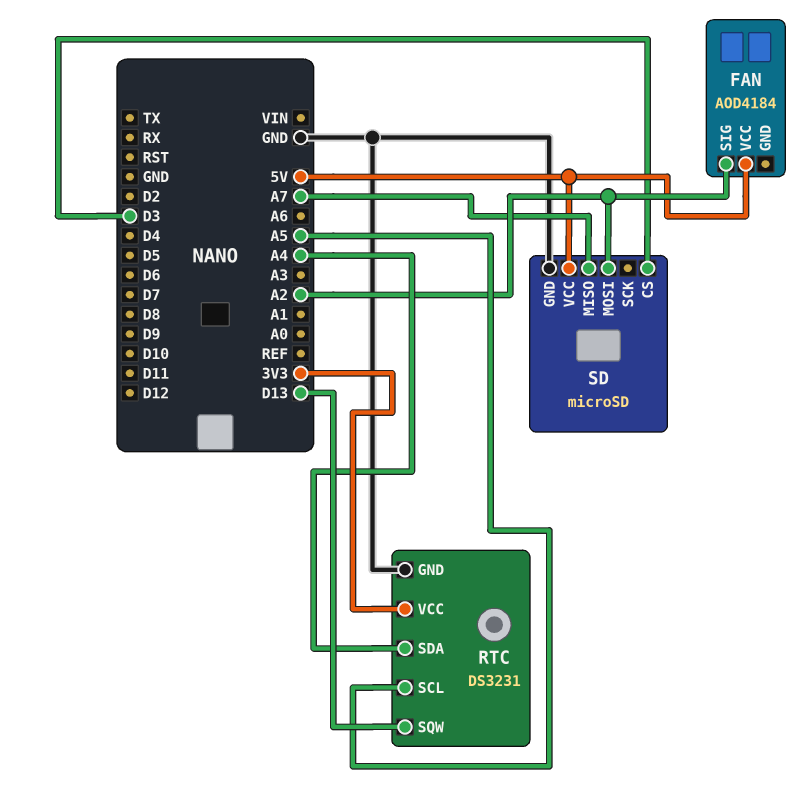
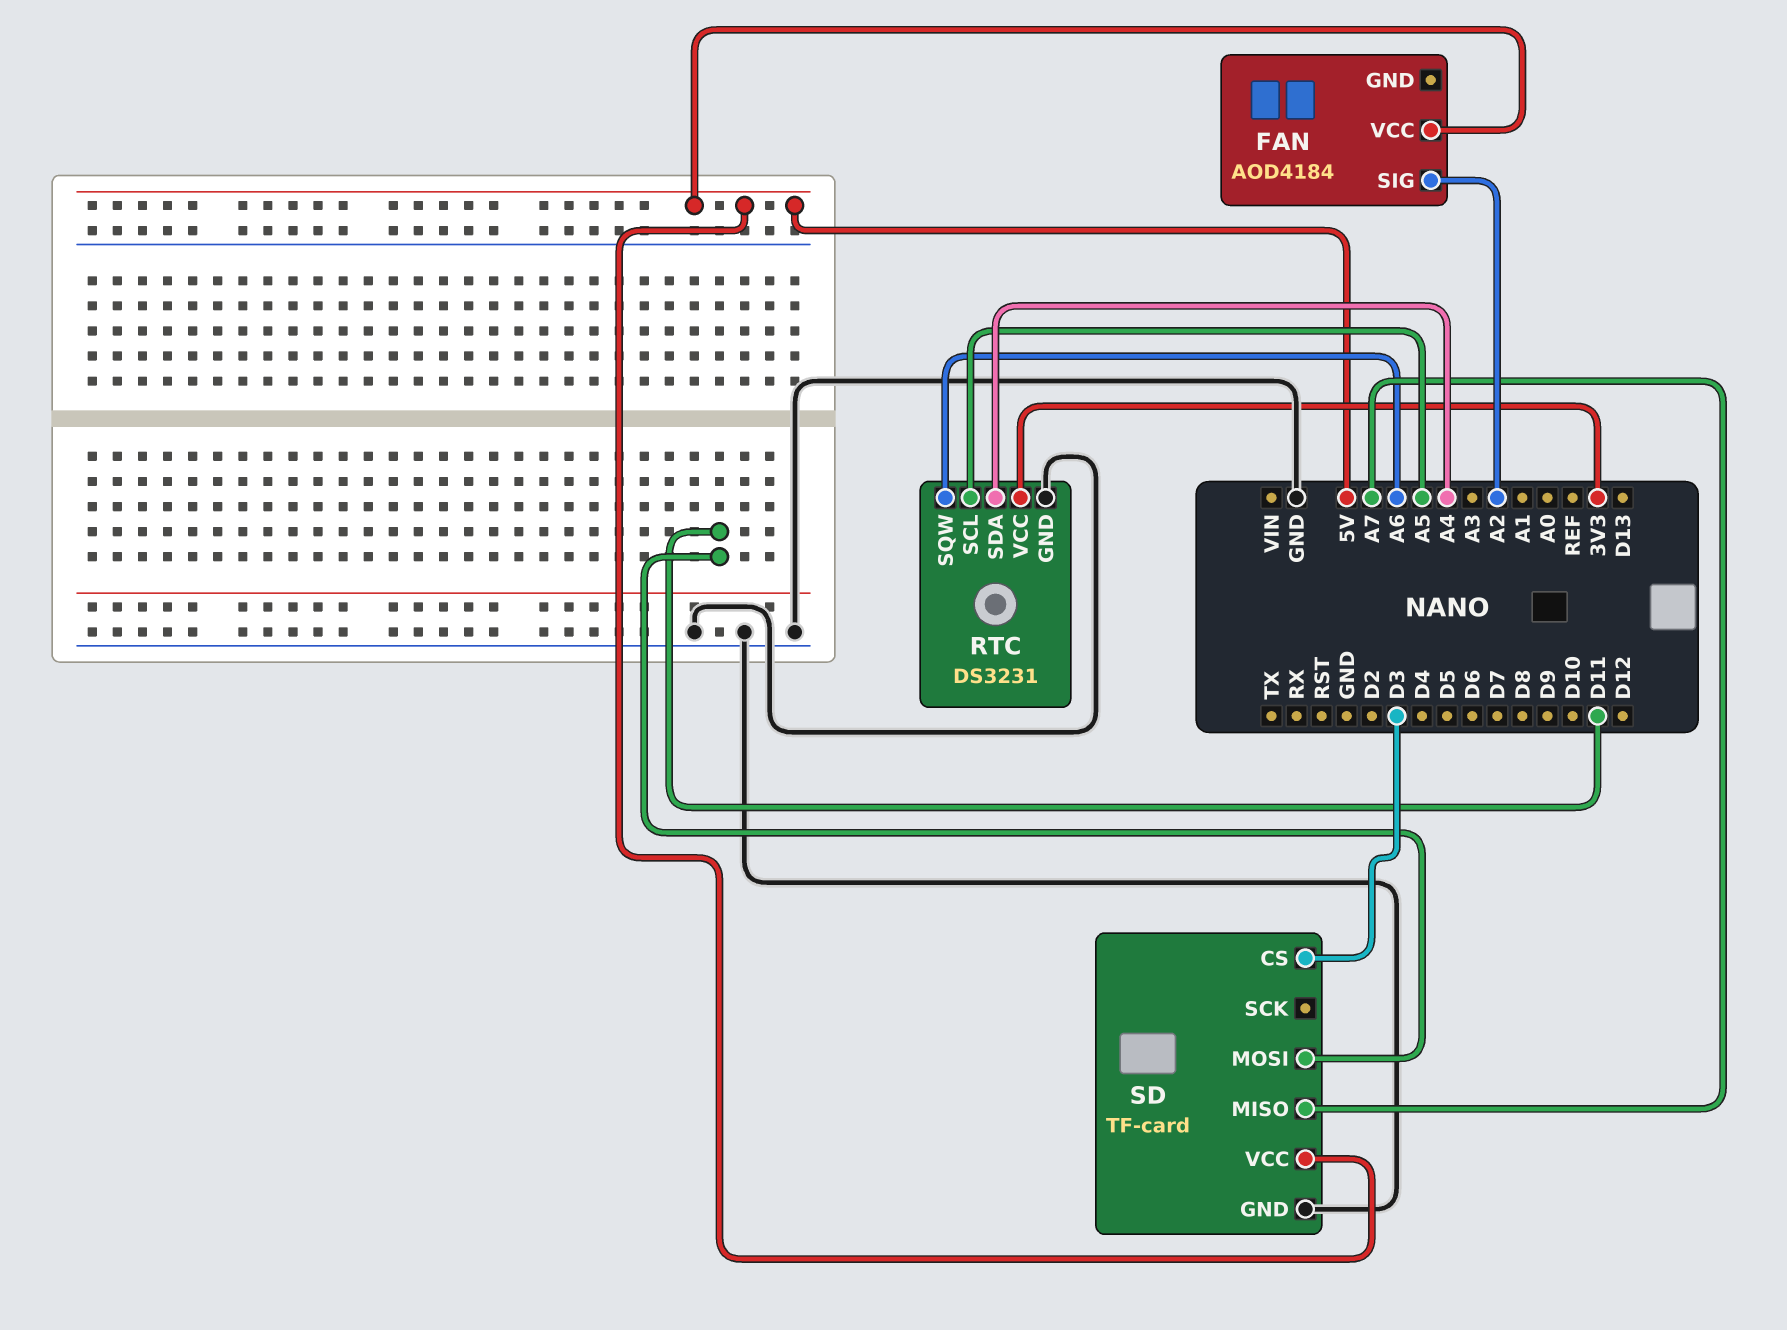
RTC pin SQW: D13 -> A6
SD: microSD -> TF-card
SD pin MOSI: A2 -> D11

